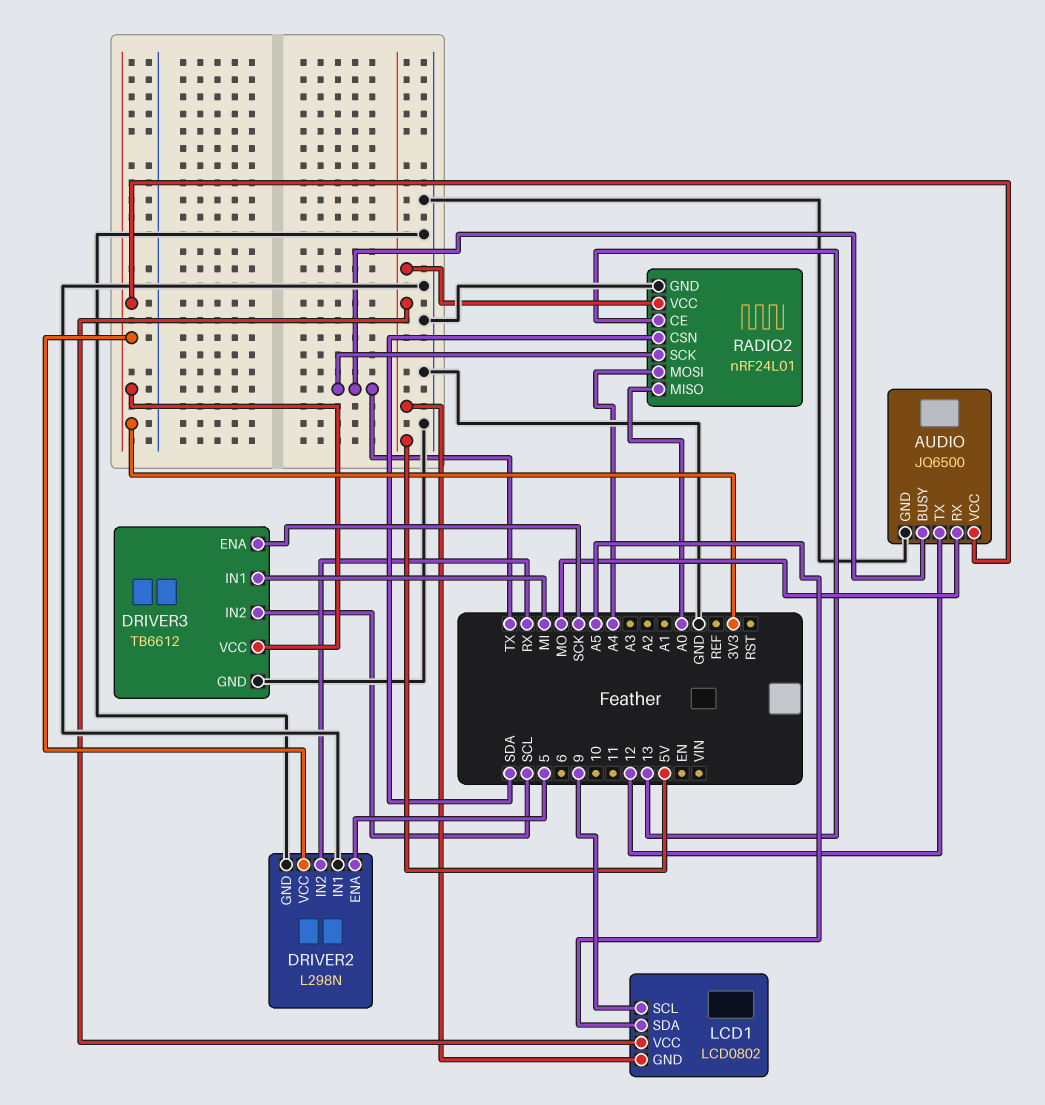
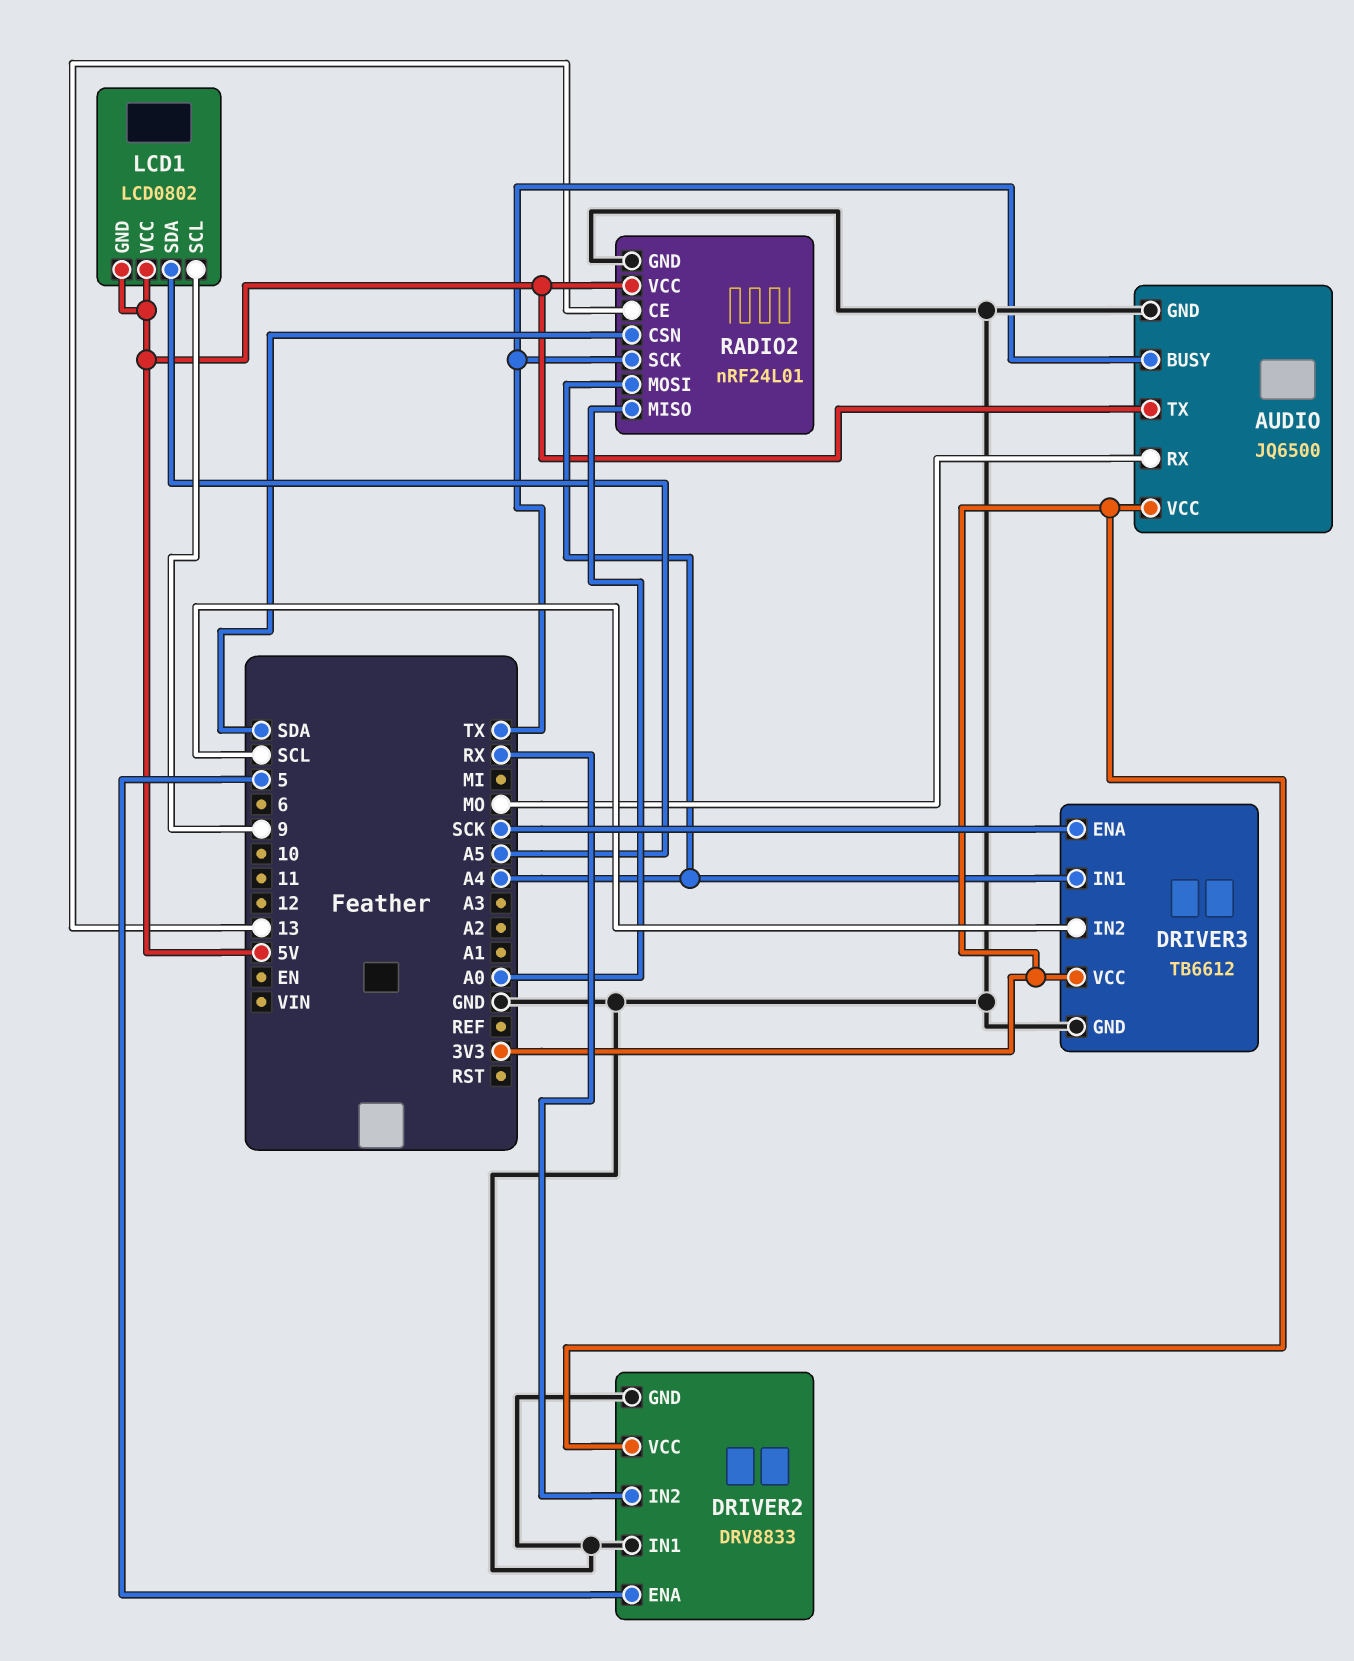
AUDIO pin TX: 12 -> 5V
DRIVER2: L298N -> DRV8833
DRIVER3 pin IN1: MI -> A4

